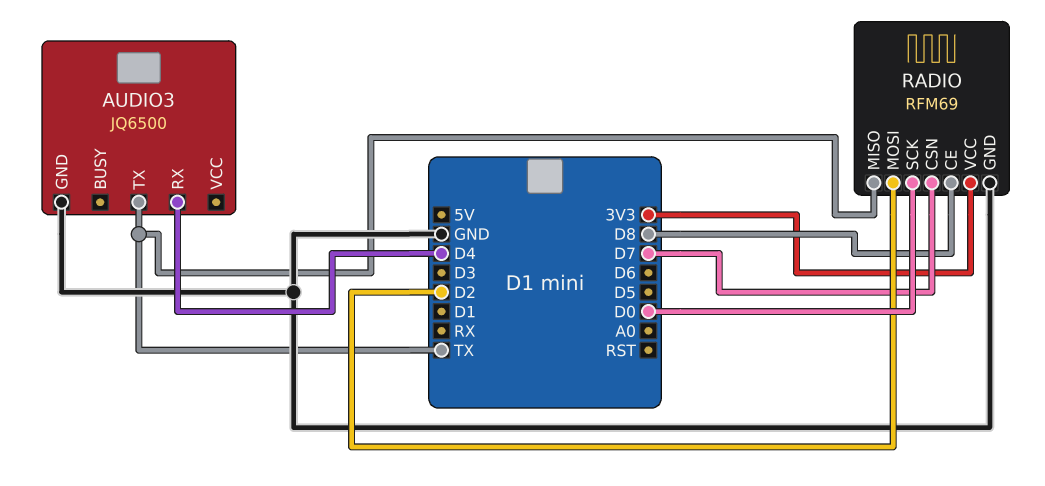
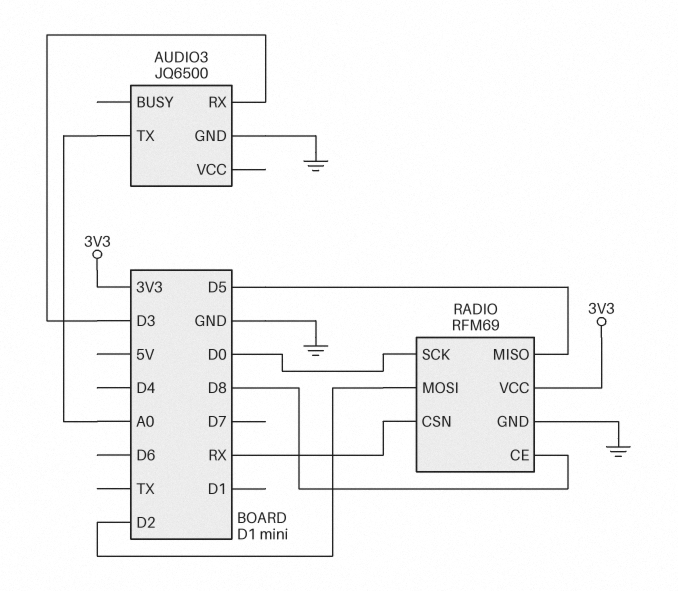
AUDIO3 pin RX: D4 -> D3
AUDIO3 pin TX: TX -> A0
RADIO pin CSN: D7 -> RX
RADIO pin MISO: TX -> D5

